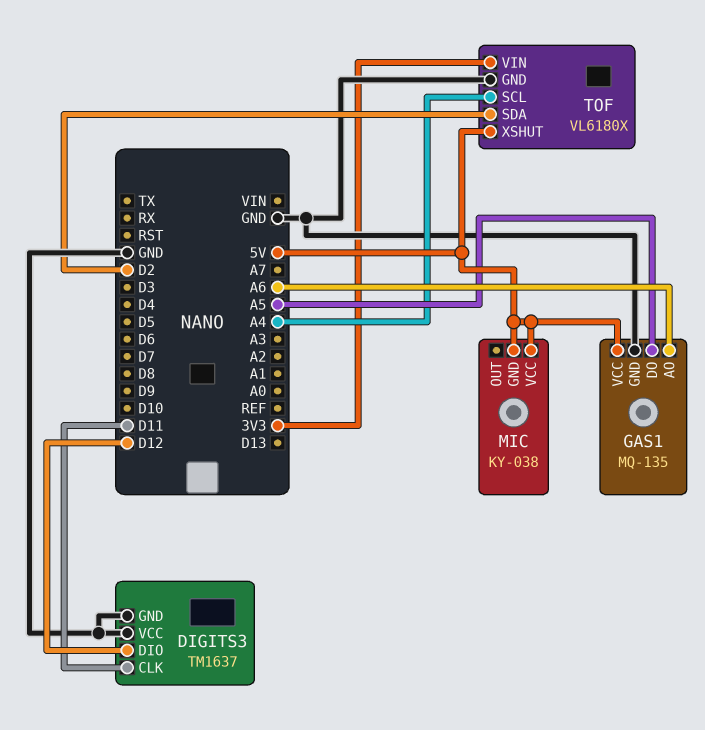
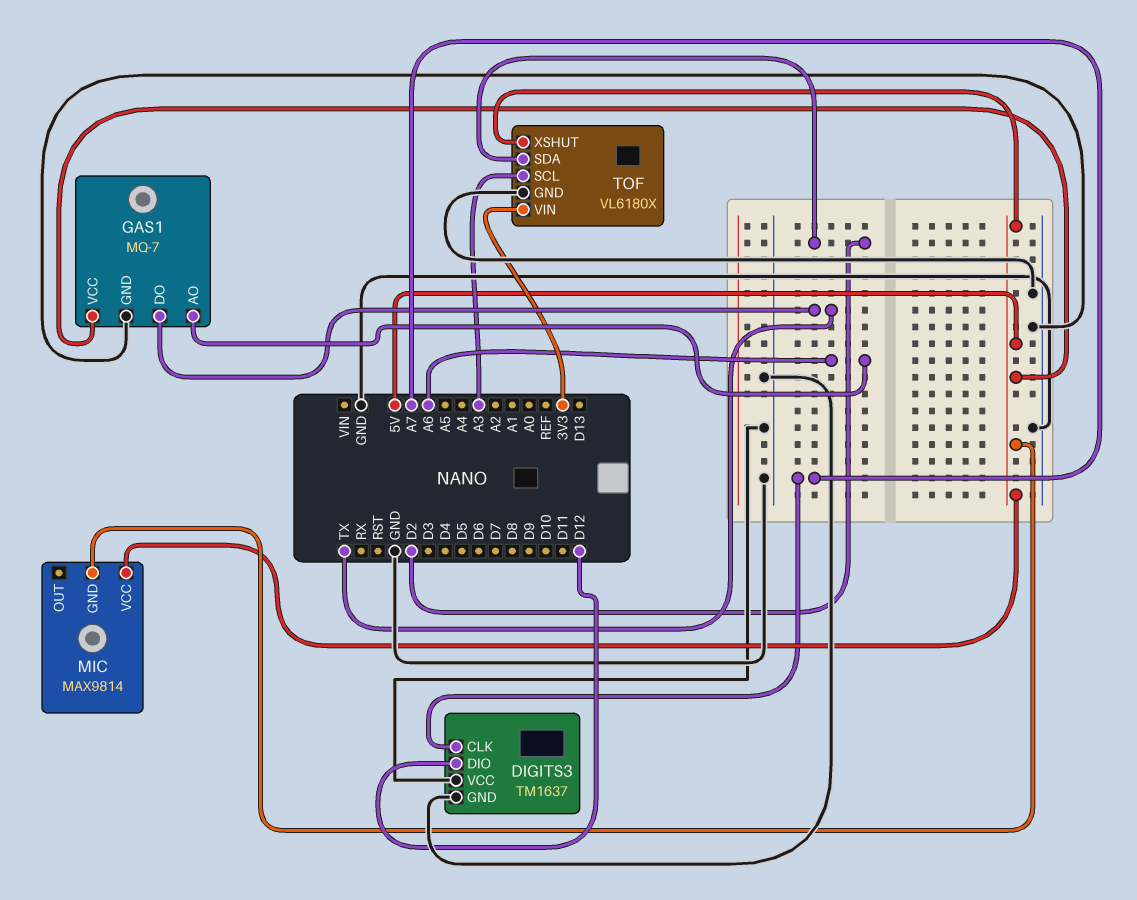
DIGITS3 pin CLK: D11 -> A7
GAS1: MQ-135 -> MQ-7
GAS1 pin DO: A5 -> TX
MIC: KY-038 -> MAX9814
TOF pin SCL: A4 -> A3

